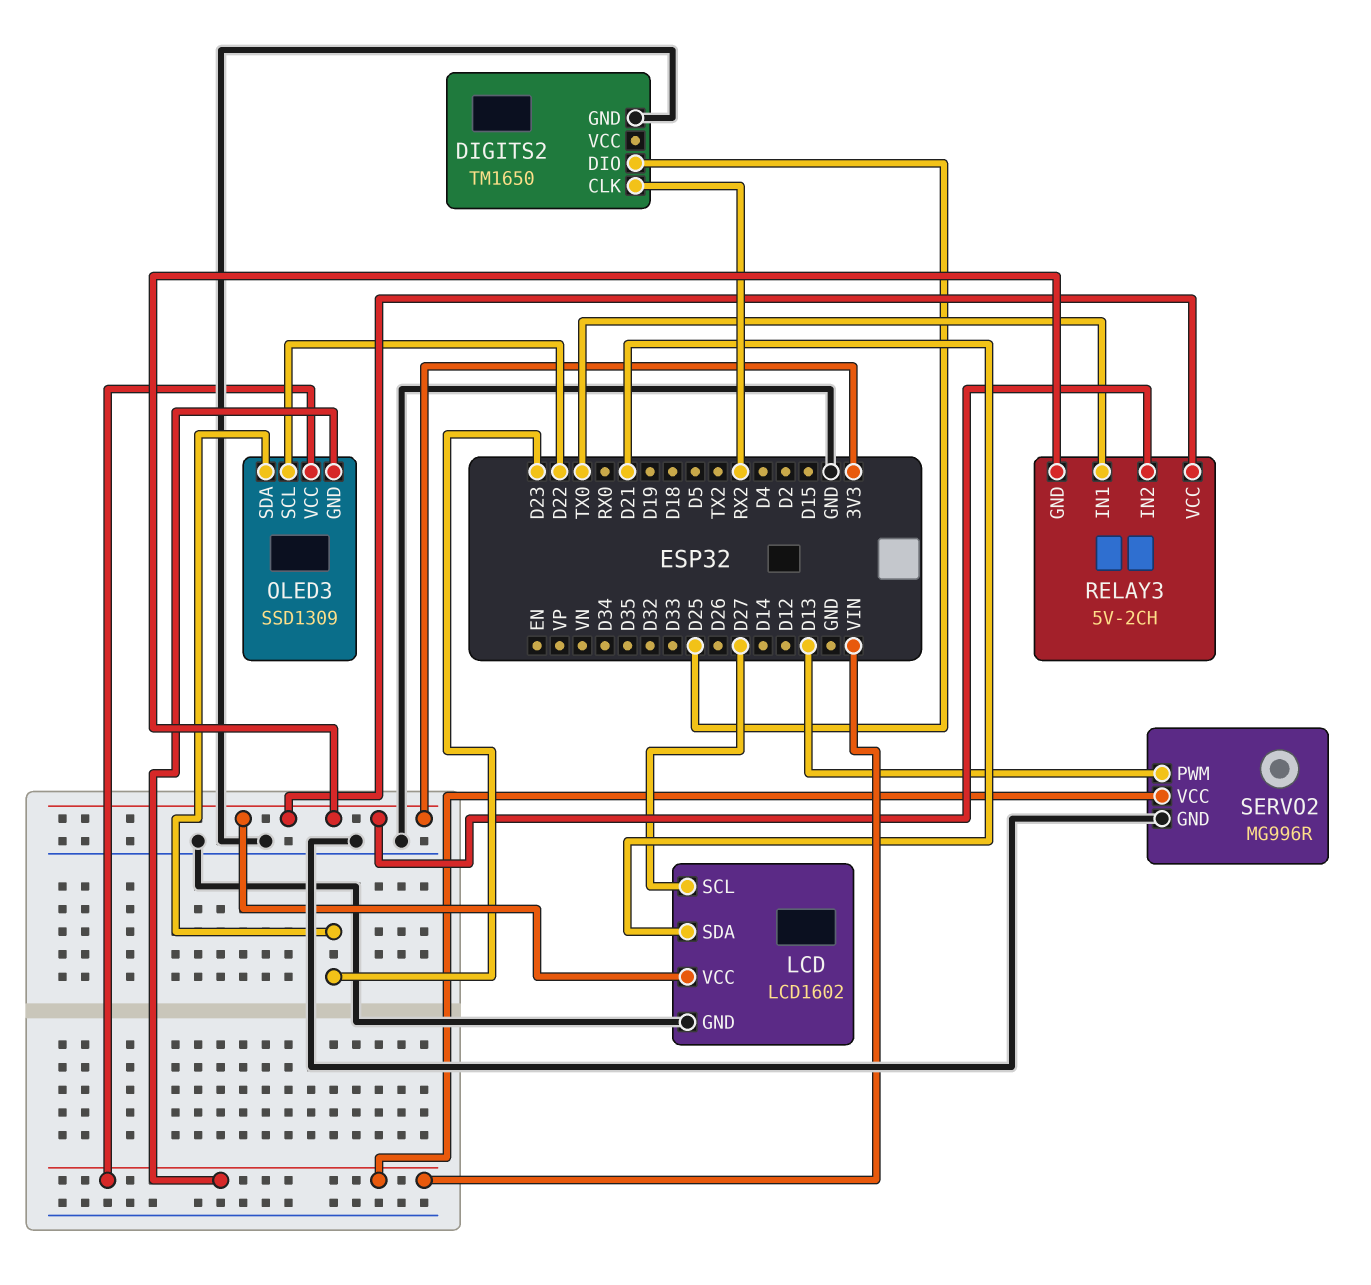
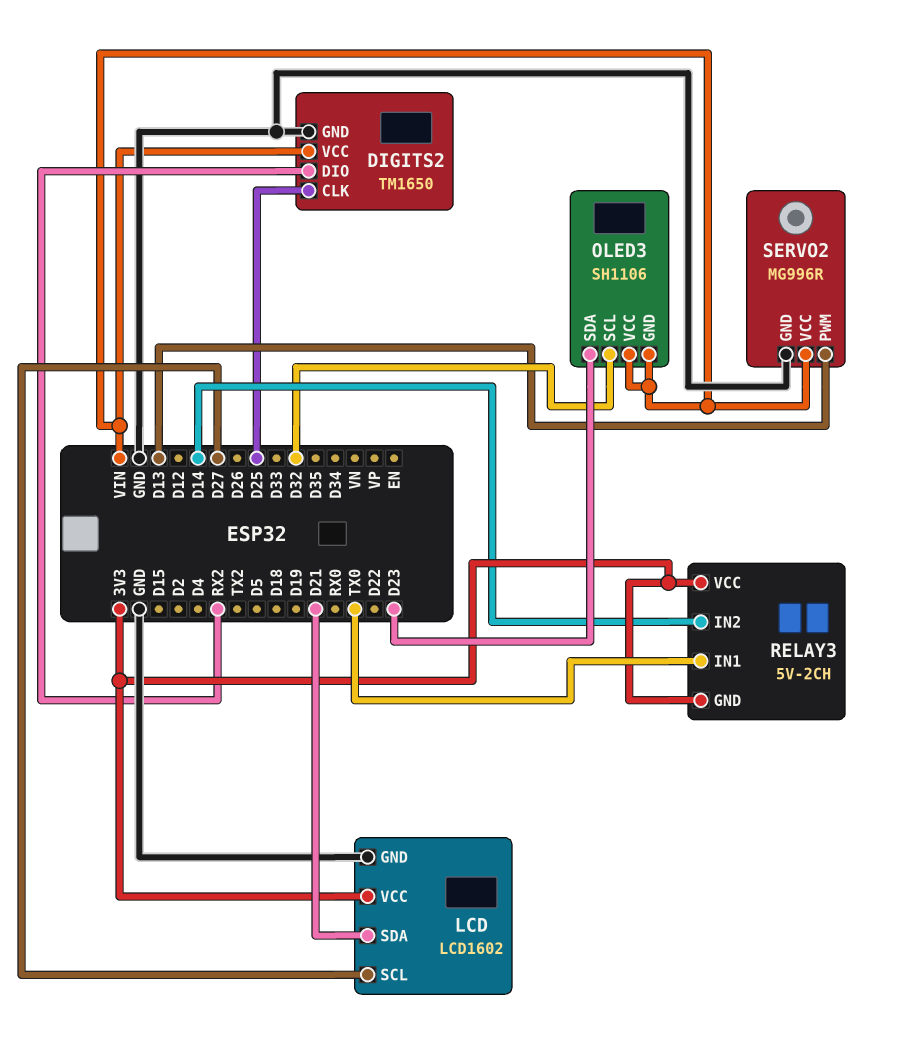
DIGITS2 pin CLK: RX2 -> D25
DIGITS2 pin DIO: D25 -> RX2
DIGITS2 pin VCC: none -> VIN
OLED3: SSD1309 -> SH1106
OLED3 pin SCL: D22 -> D32
RELAY3 pin IN2: 3V3 -> D14

